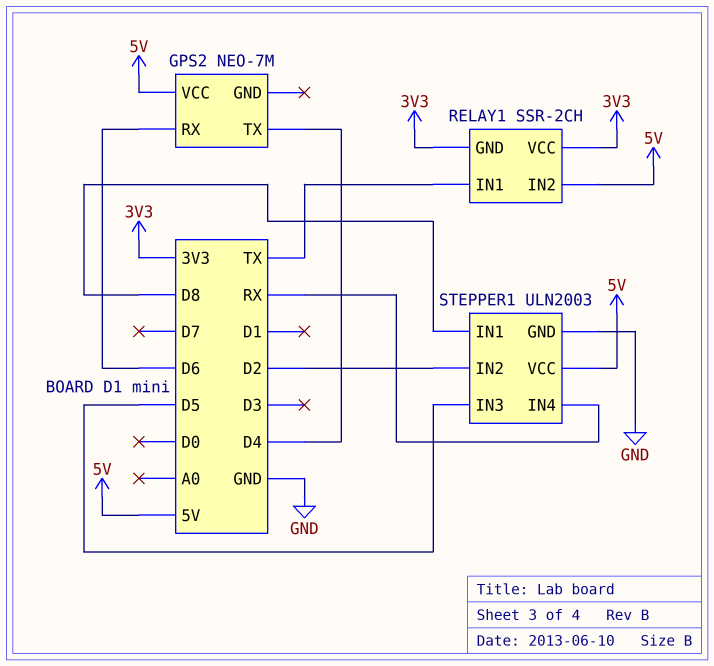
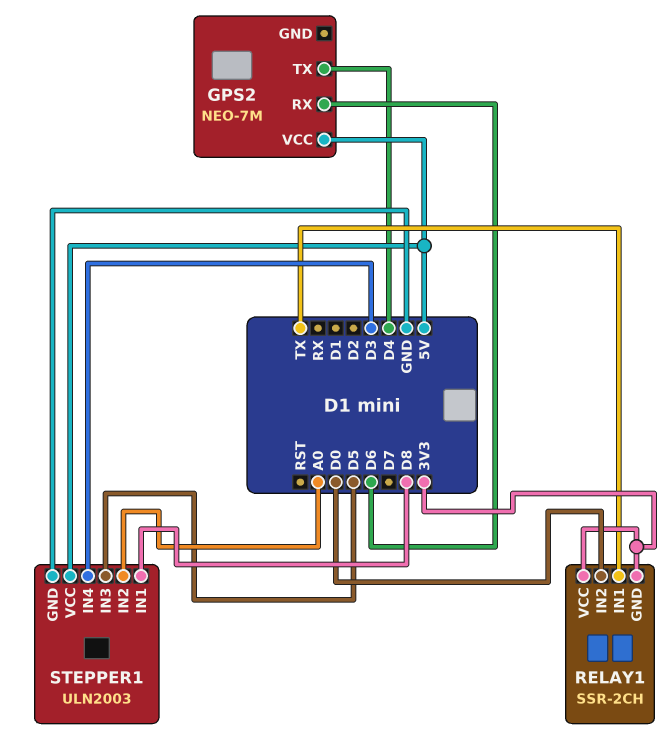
RELAY1 pin IN2: 5V -> D0
STEPPER1 pin IN2: D2 -> A0
STEPPER1 pin IN4: RX -> D3

